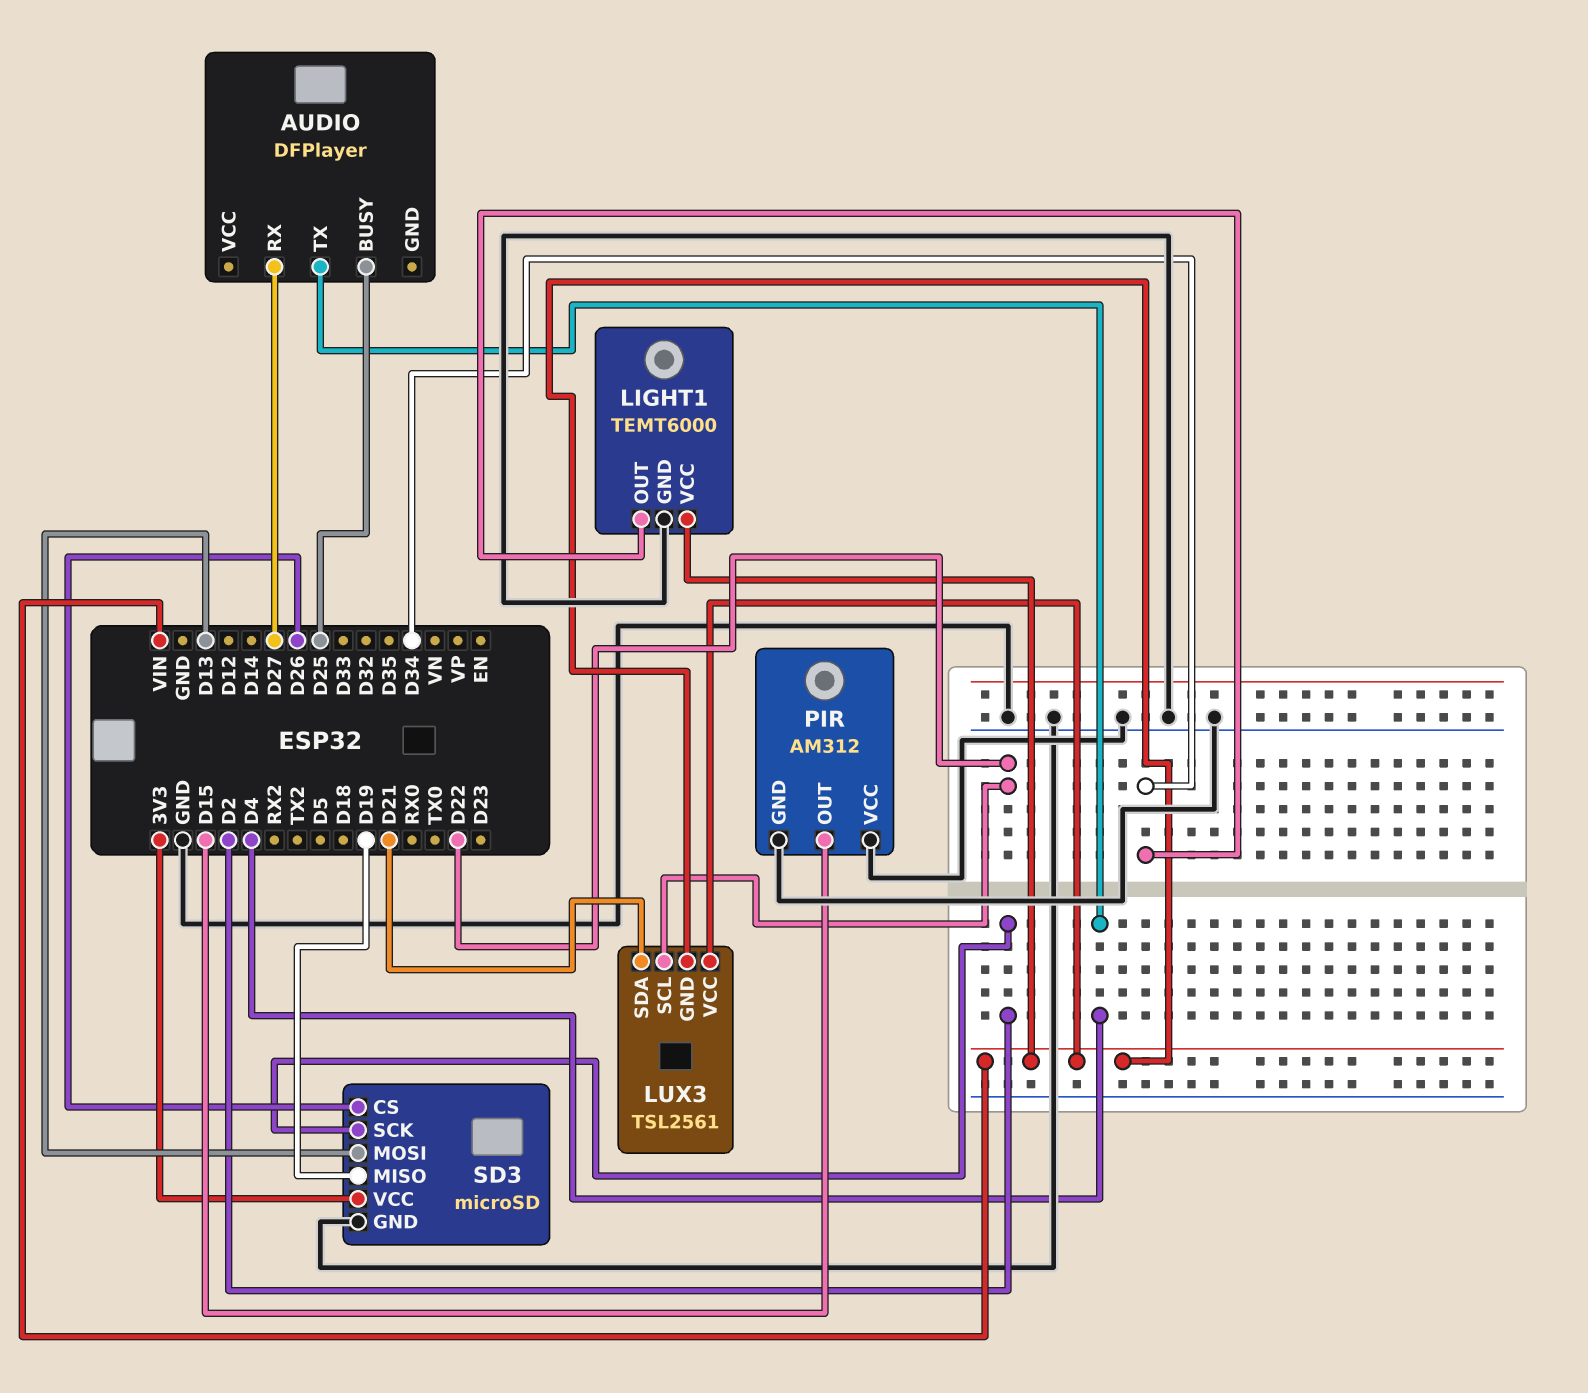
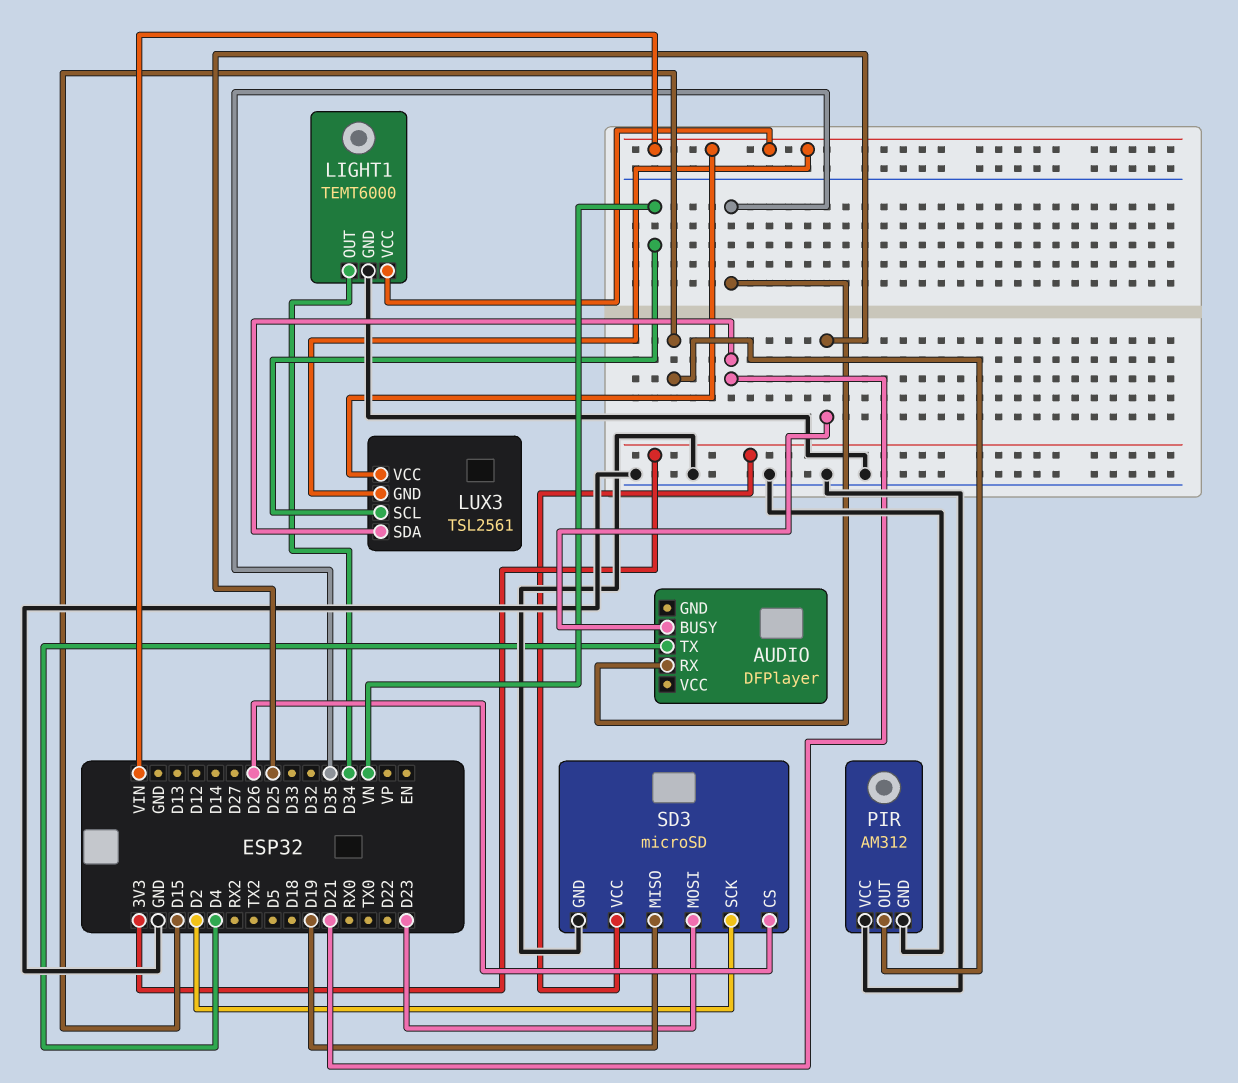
AUDIO pin RX: D27 -> D35
LUX3 pin SCL: D22 -> VN
SD3 pin MOSI: D13 -> D23

